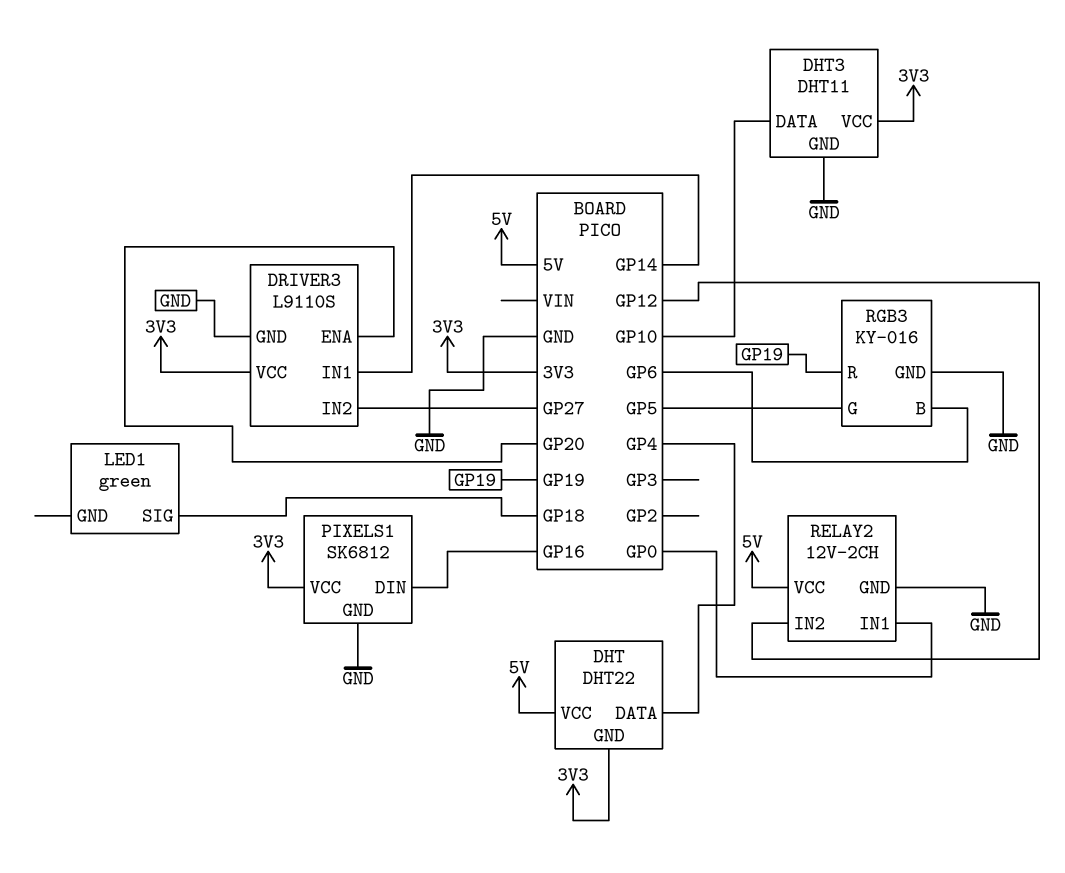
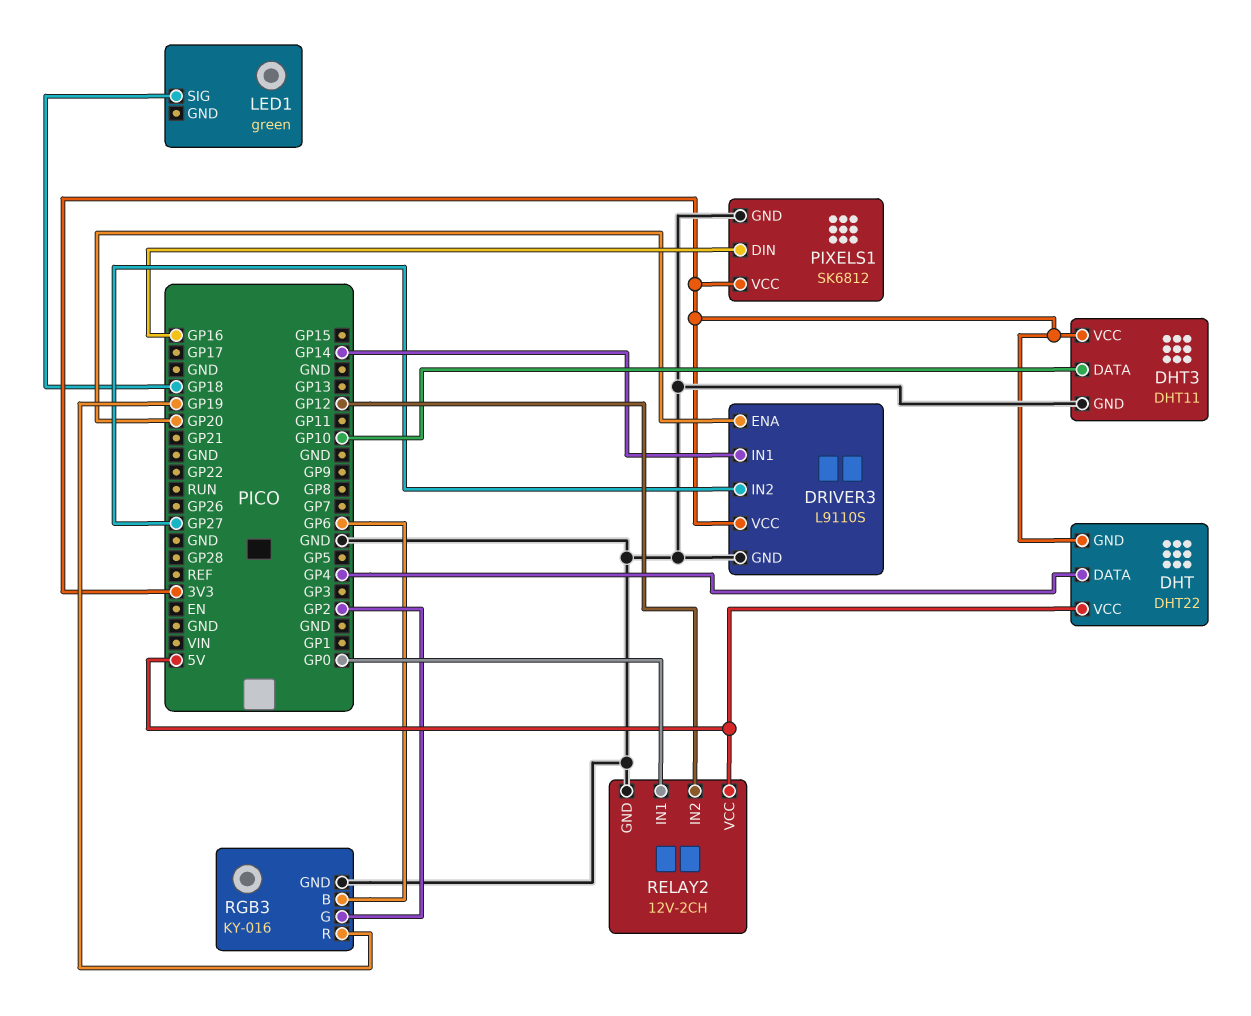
RGB3 pin G: GP5 -> GP2

